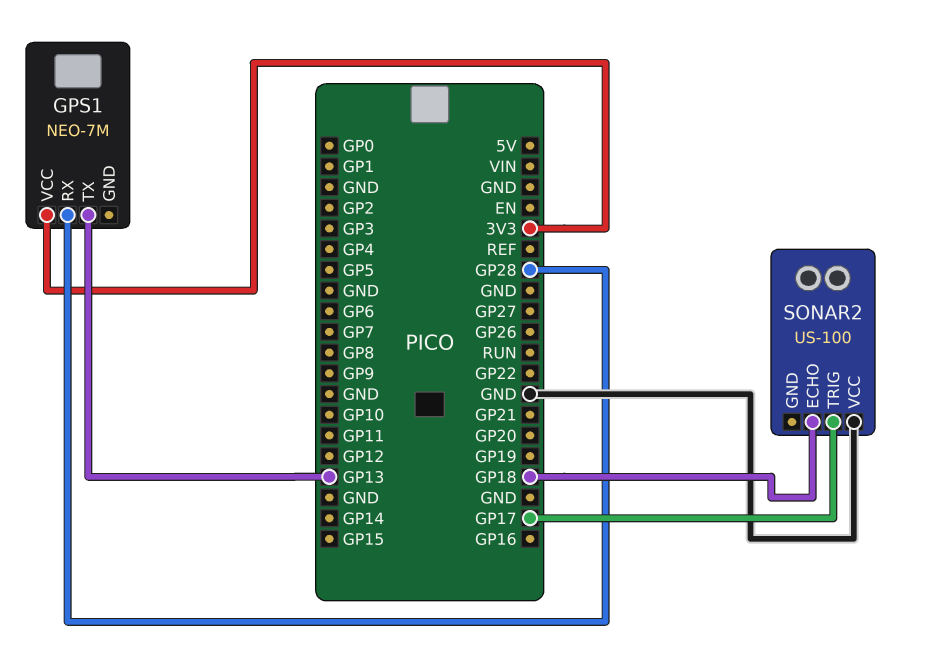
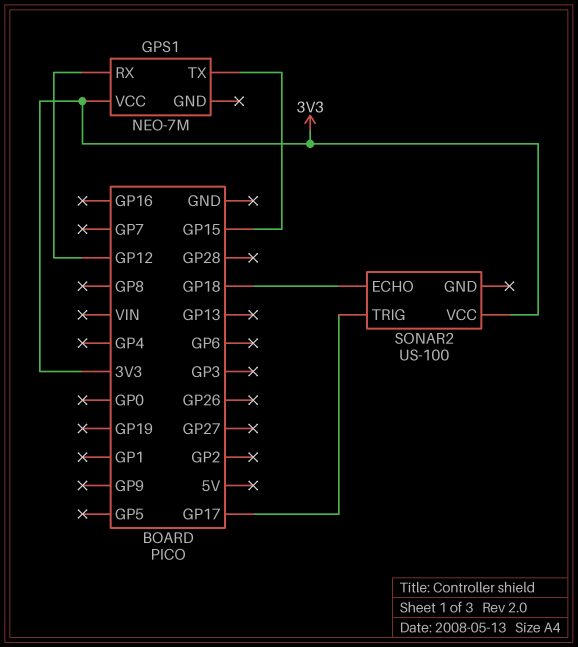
GPS1 pin RX: GP28 -> GP12
GPS1 pin TX: GP13 -> GP15
SONAR2 pin VCC: GND -> 3V3

